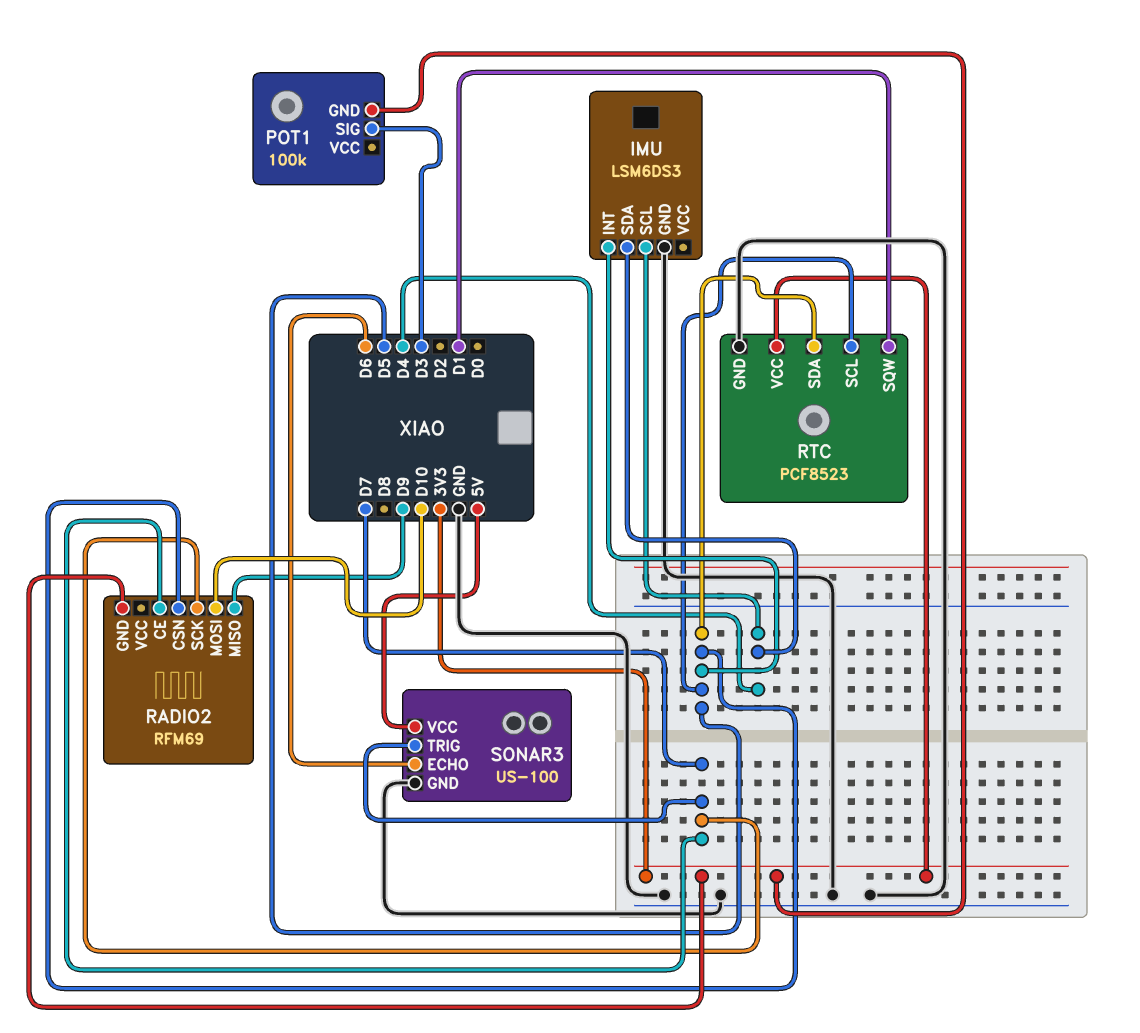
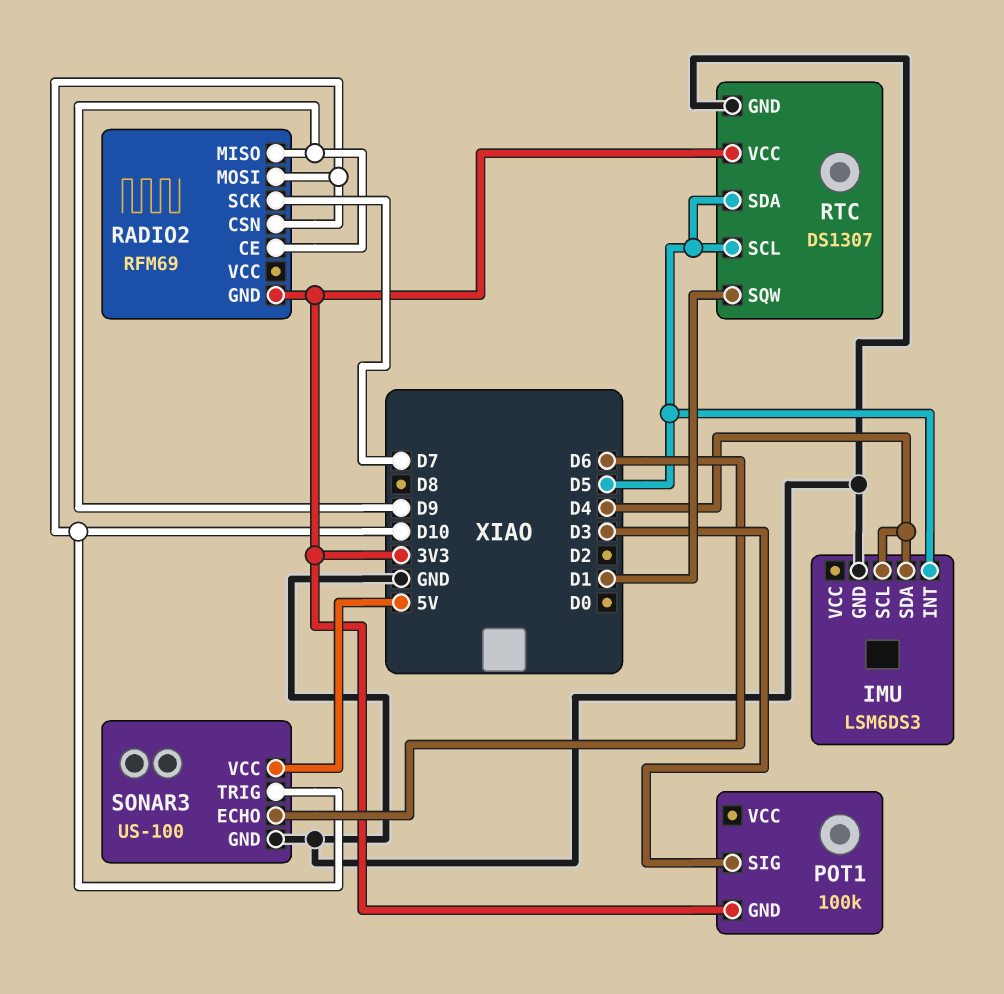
RADIO2 pin CE: D7 -> D9
RADIO2 pin CSN: D5 -> D10
RTC: PCF8523 -> DS1307
SONAR3 pin TRIG: D7 -> D10

